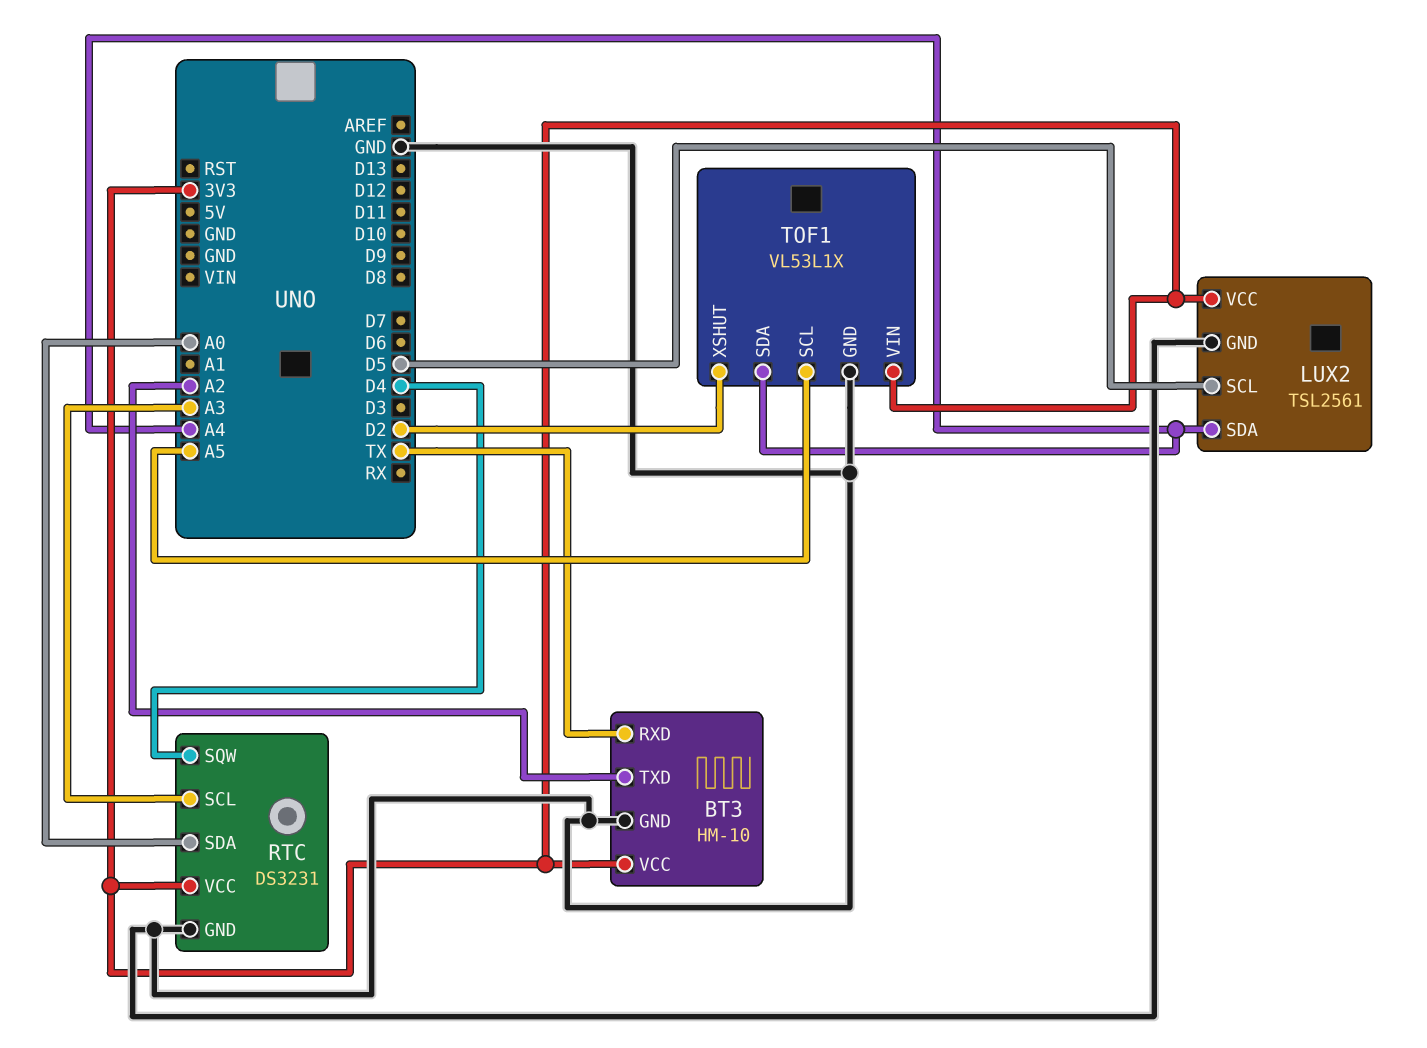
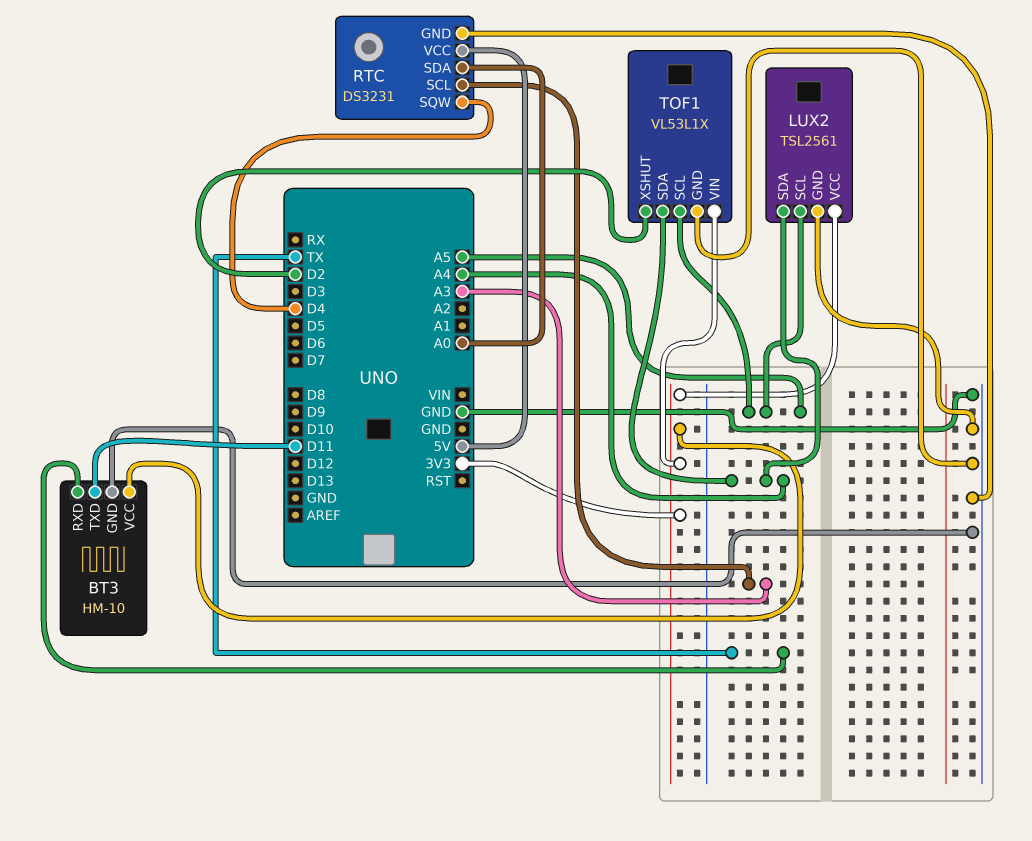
BT3 pin TXD: A2 -> D11
LUX2 pin SCL: D5 -> A5
RTC pin VCC: 3V3 -> 5V

